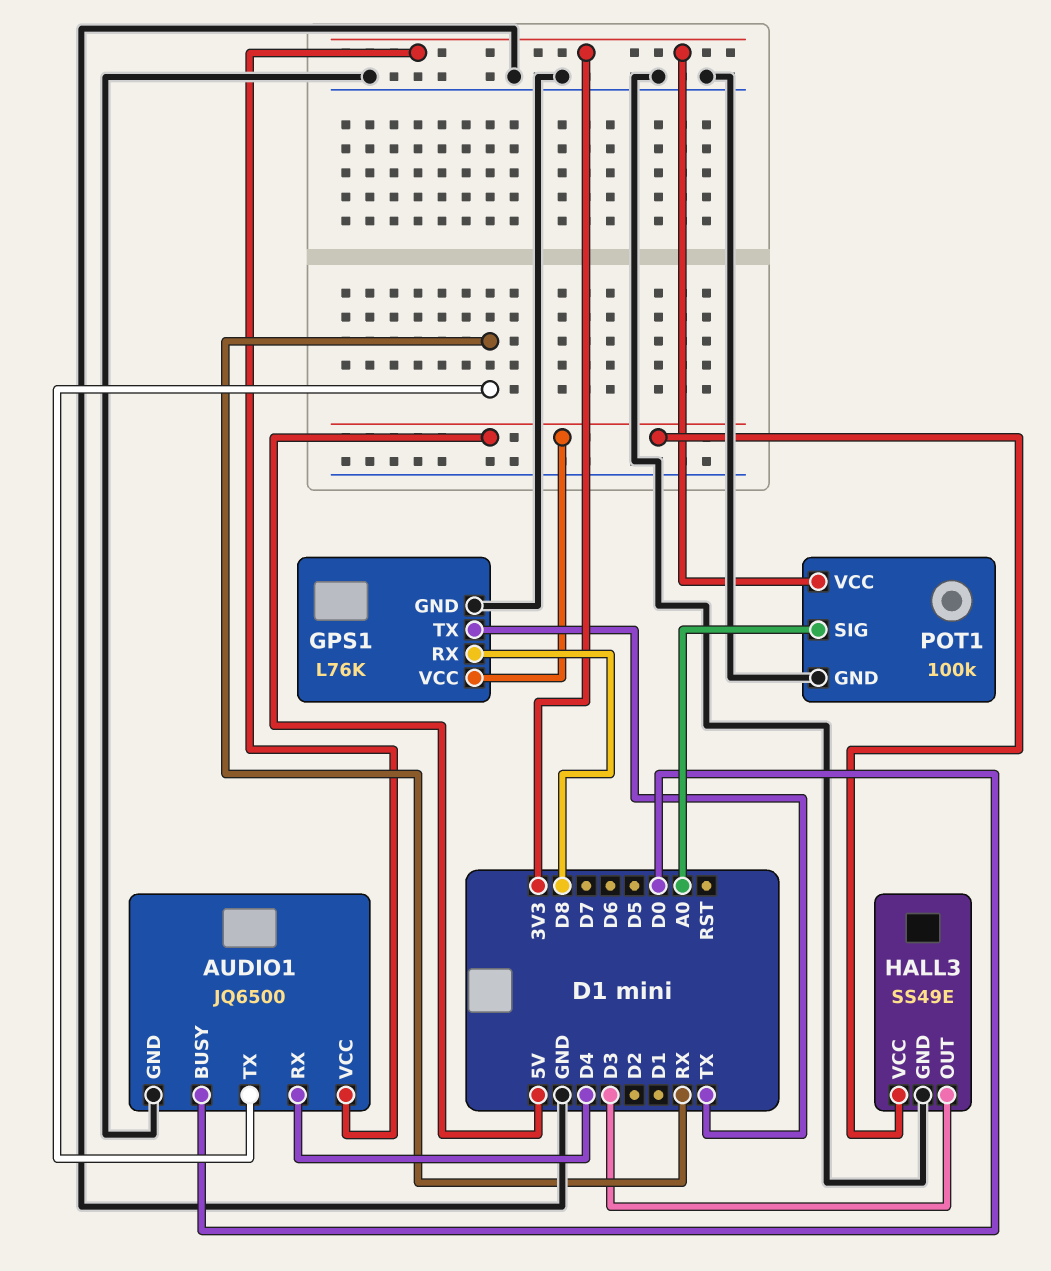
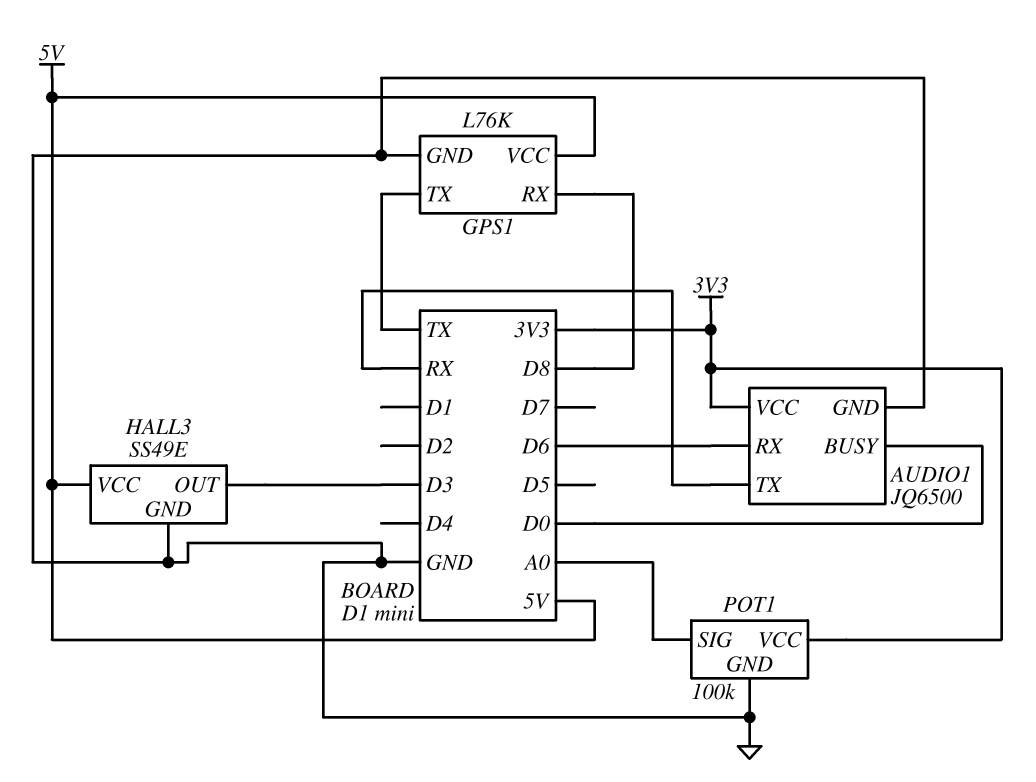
AUDIO1 pin RX: D4 -> D6

